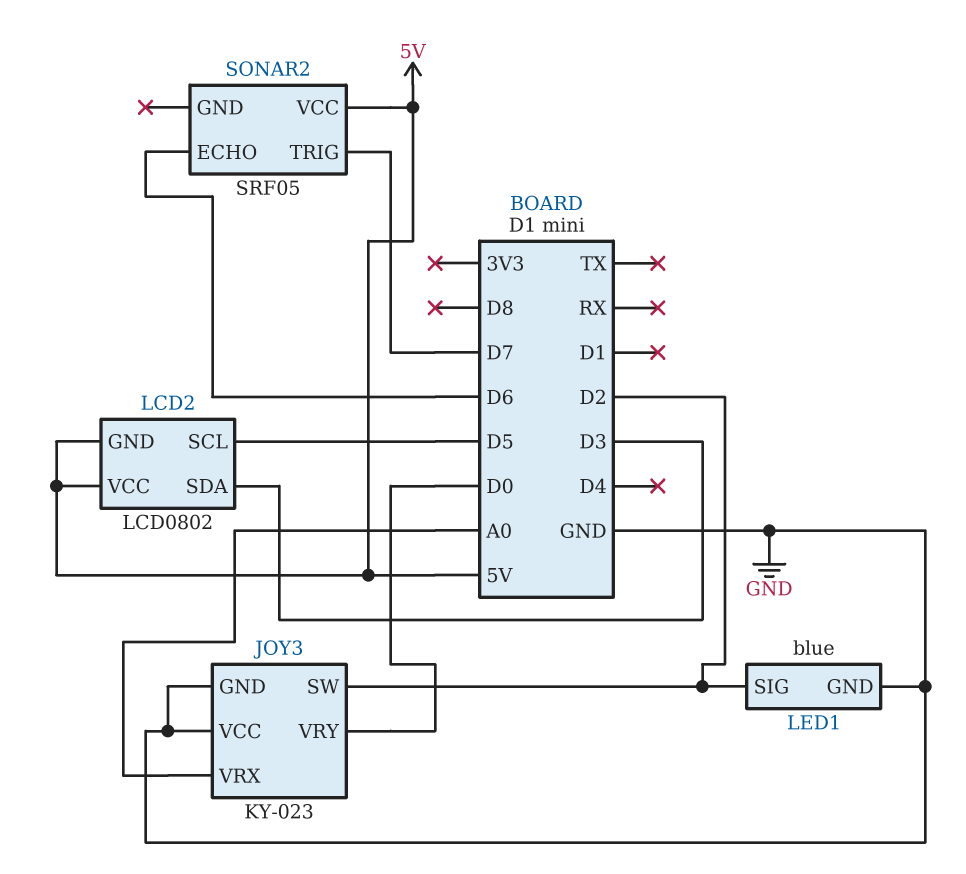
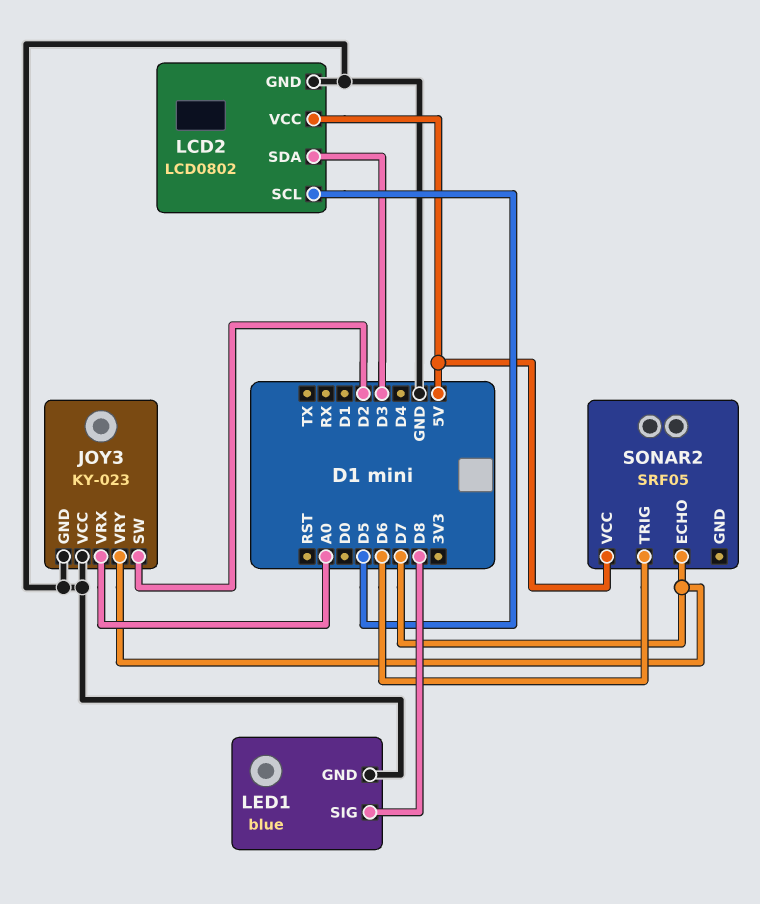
JOY3 pin VRY: D0 -> D7
LCD2 pin GND: 5V -> GND
LED1 pin SIG: D2 -> D8
SONAR2 pin ECHO: D6 -> D7
SONAR2 pin TRIG: D7 -> D6

